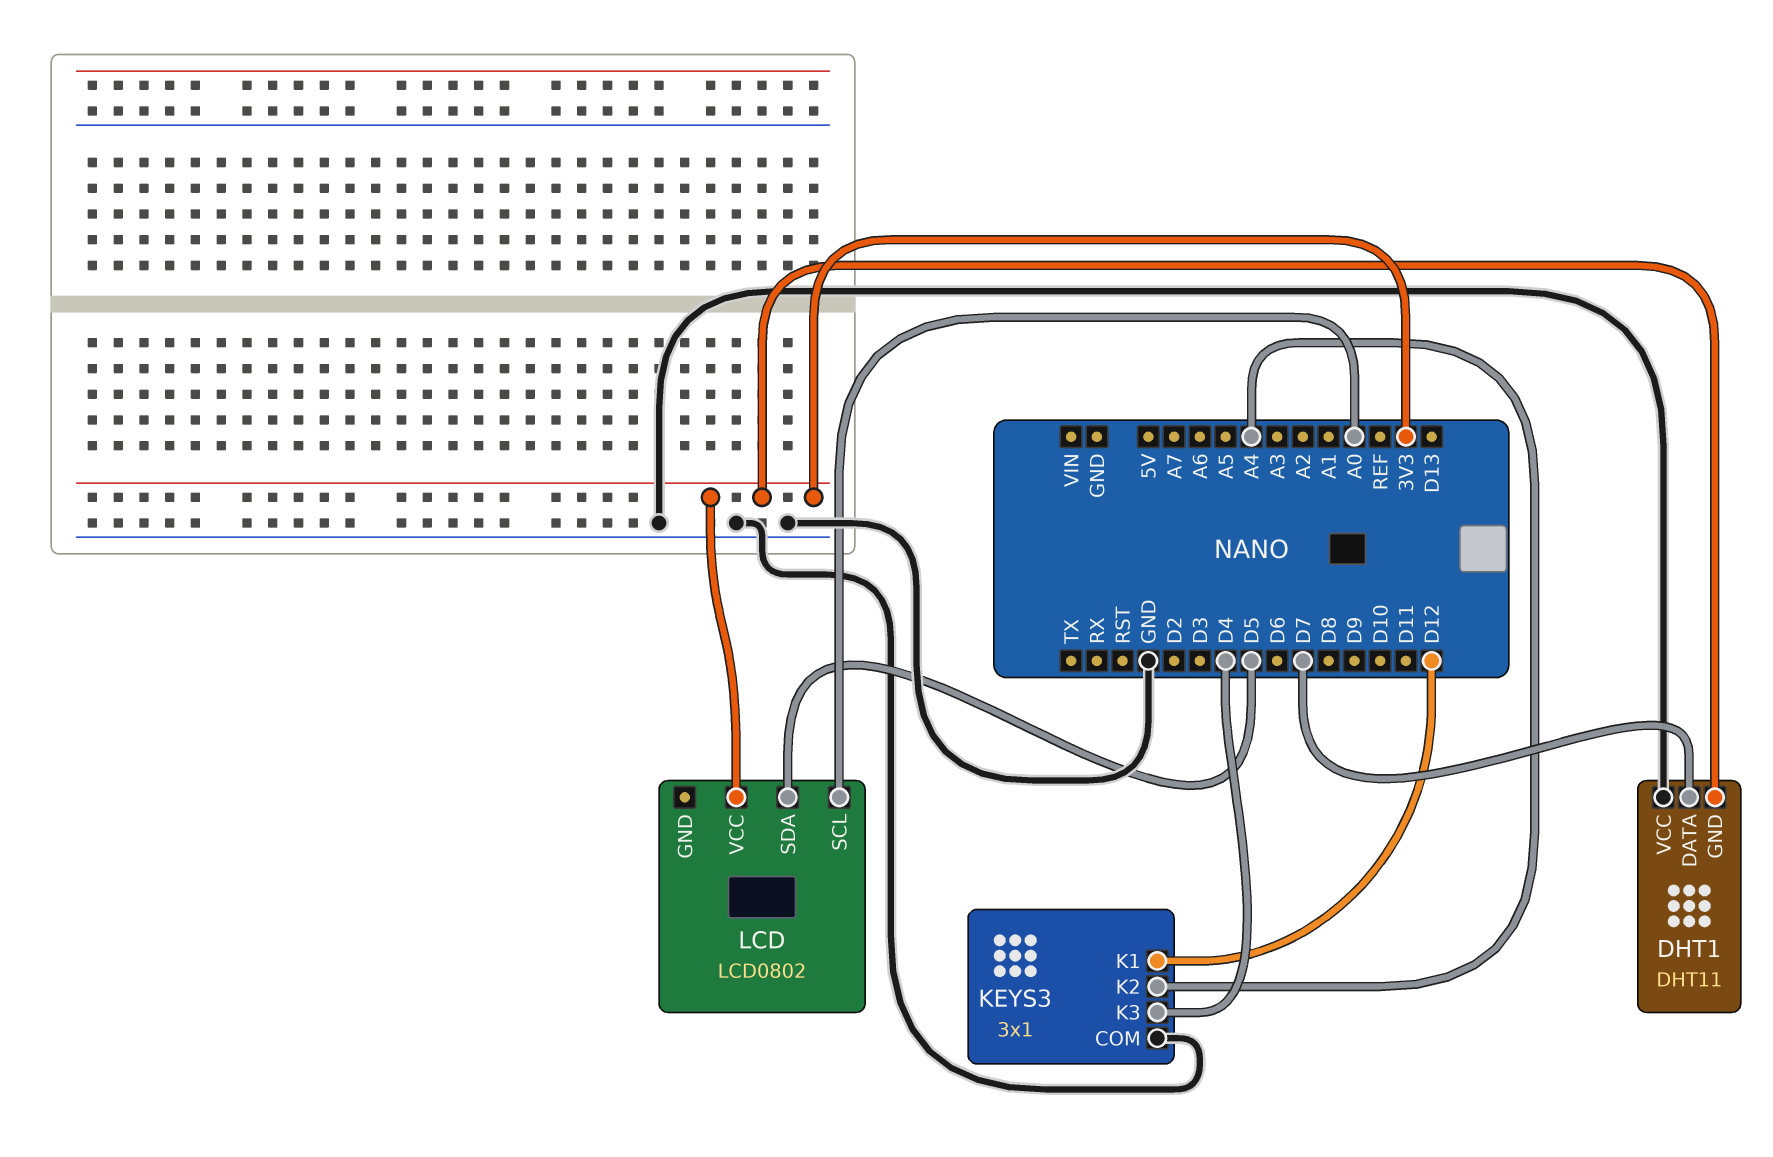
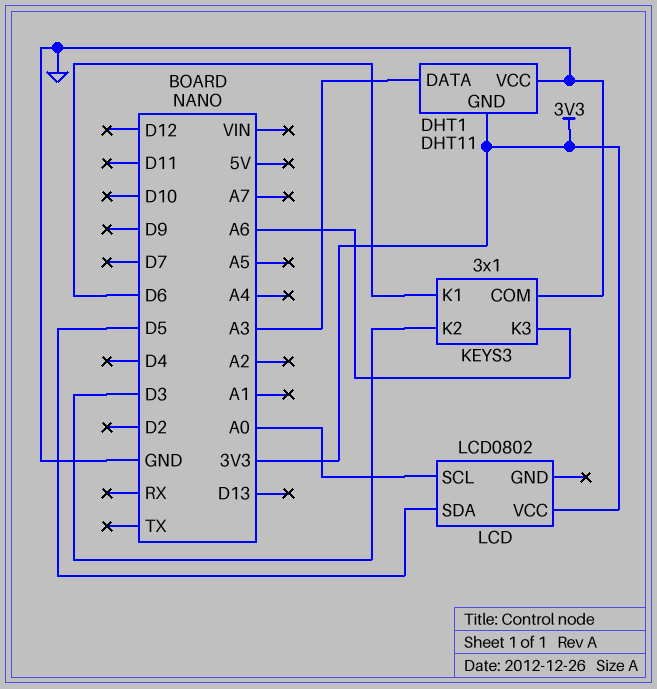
DHT1 pin DATA: D7 -> A3
KEYS3 pin K1: D12 -> D6
KEYS3 pin K2: A4 -> D3
KEYS3 pin K3: D4 -> A6

